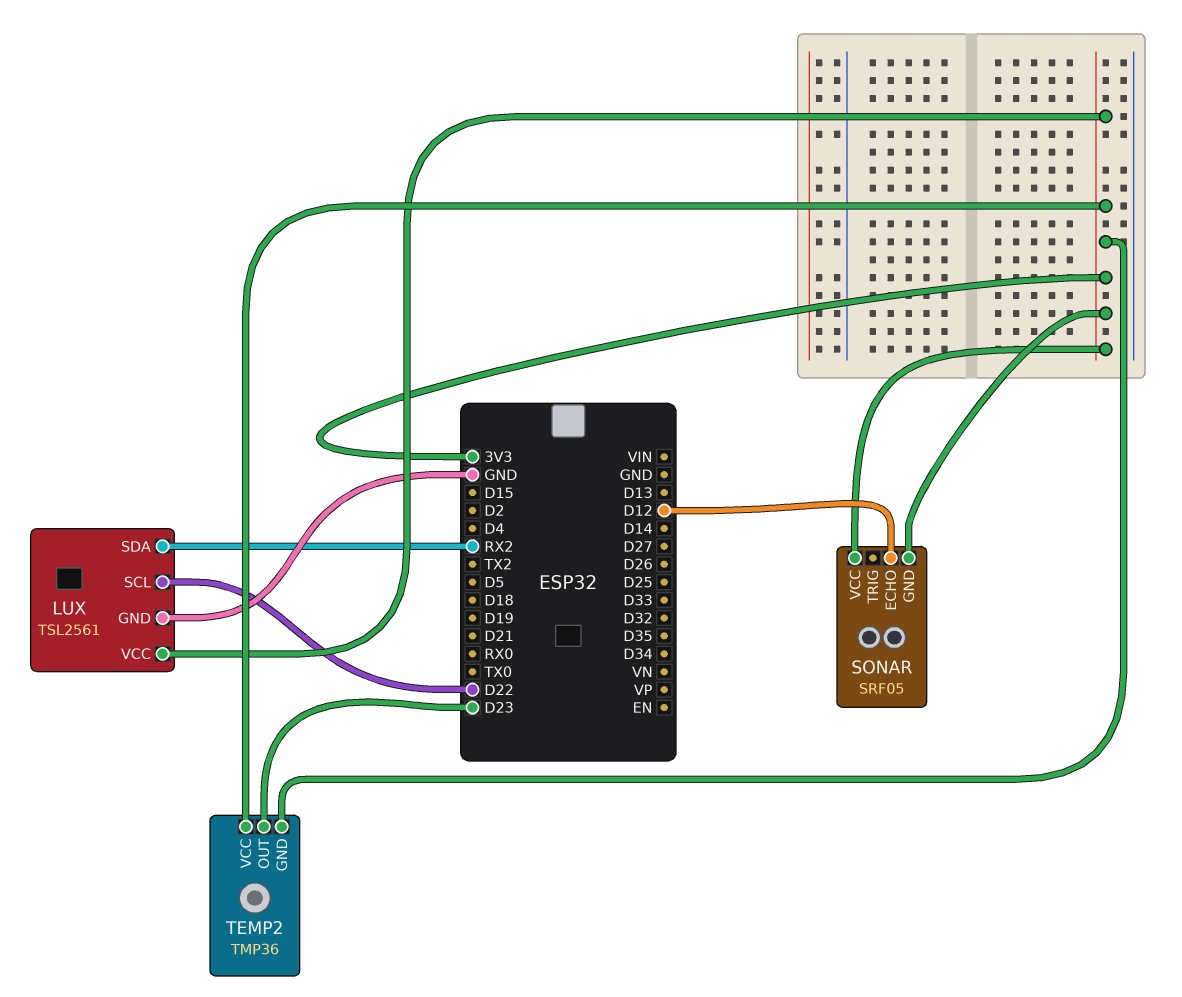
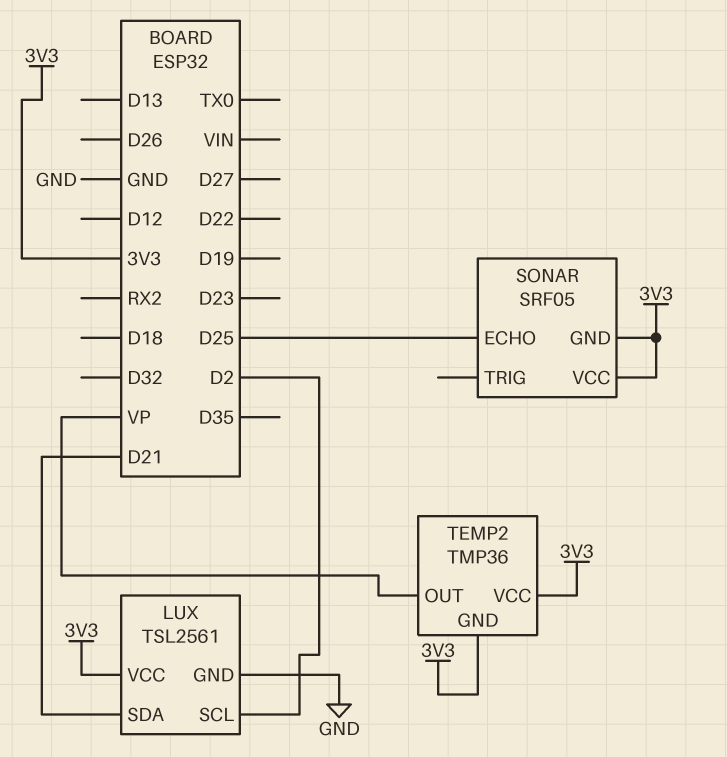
LUX pin SCL: D22 -> D2
LUX pin SDA: RX2 -> D21
SONAR pin ECHO: D12 -> D25
TEMP2 pin OUT: D23 -> VP

